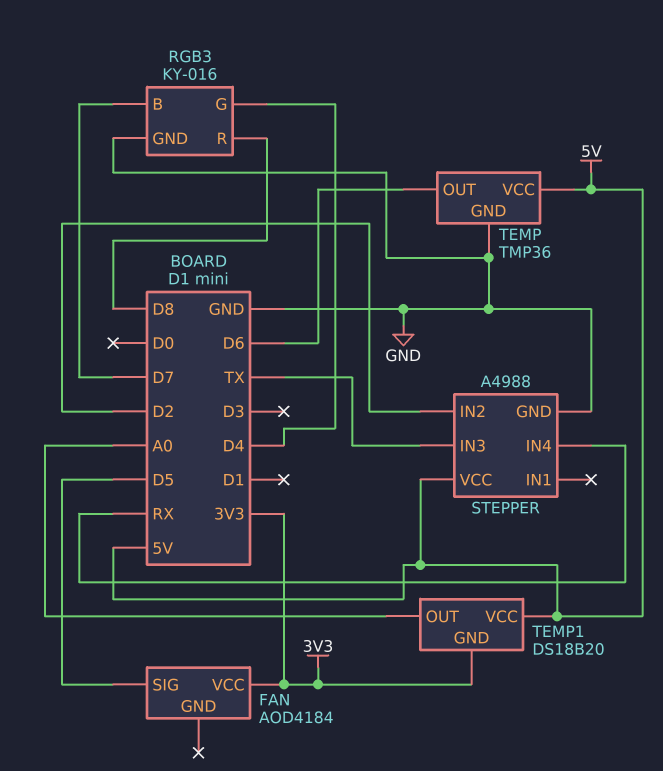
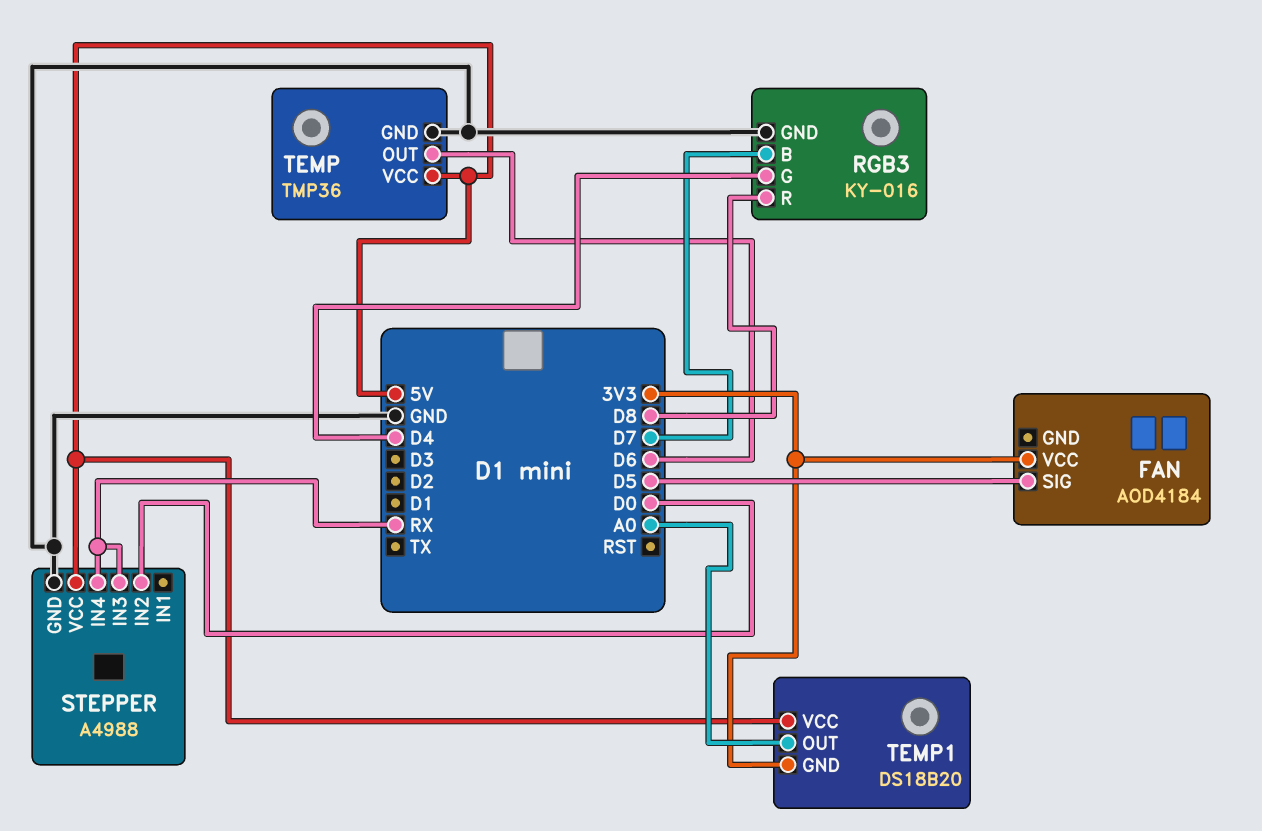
STEPPER pin IN2: D2 -> D0
STEPPER pin IN3: TX -> RX

